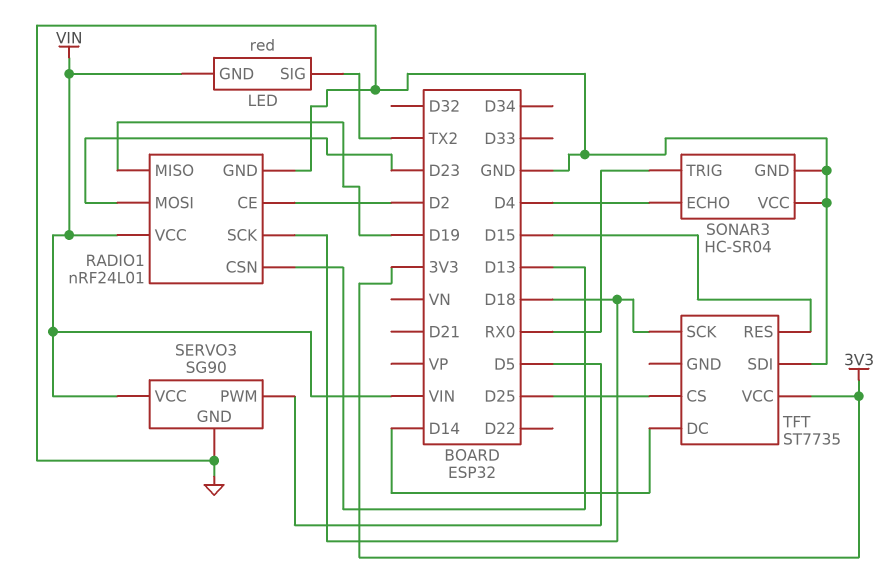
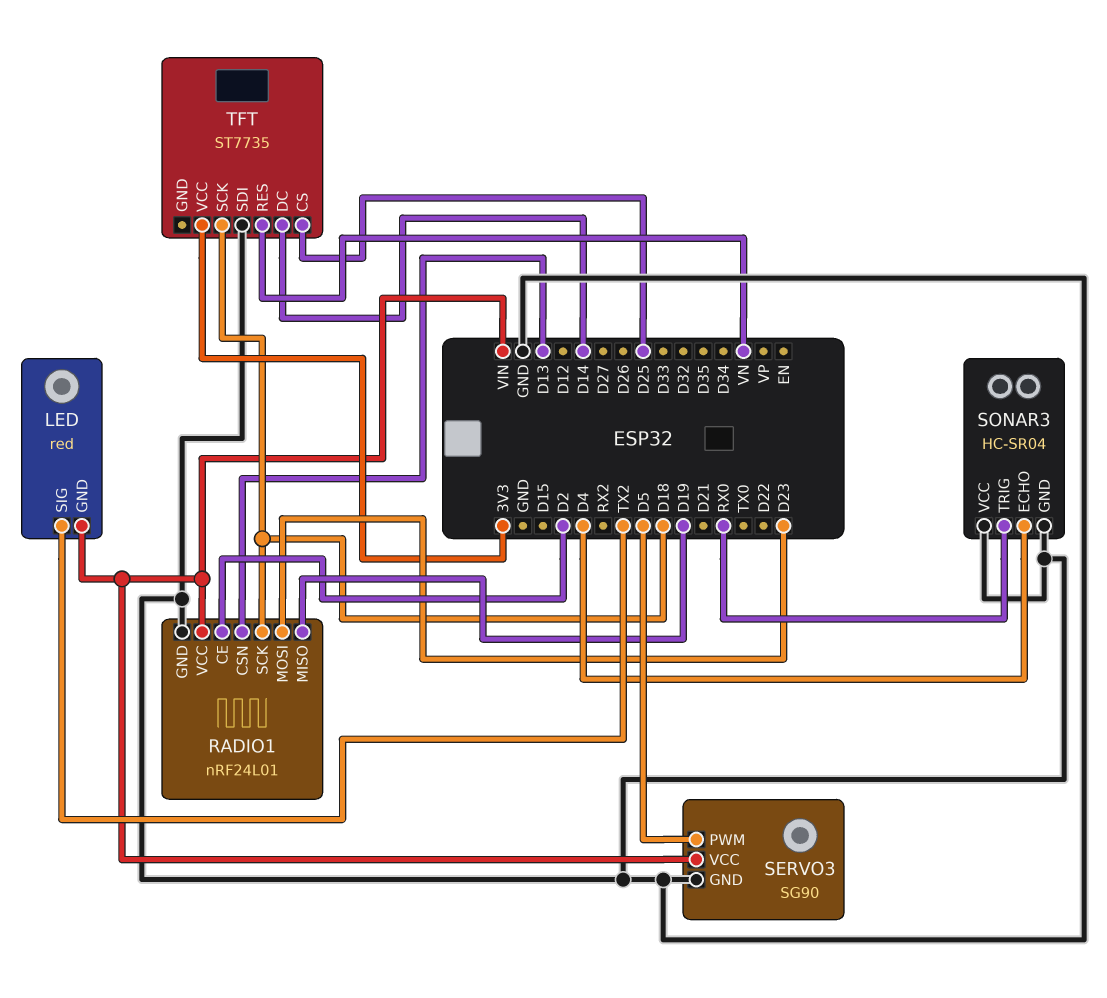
TFT pin RES: D15 -> VN

